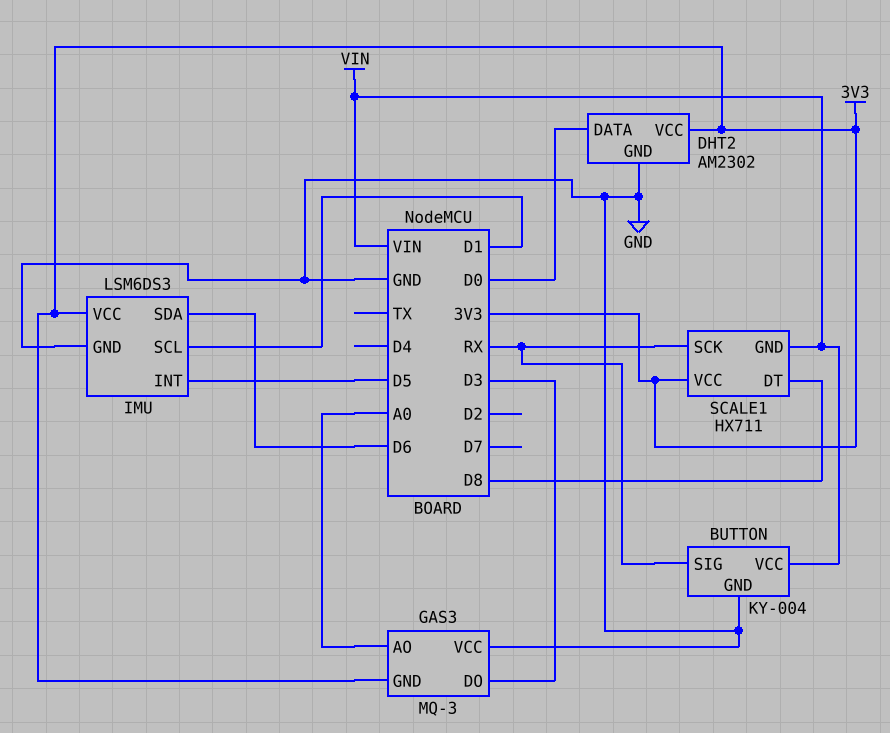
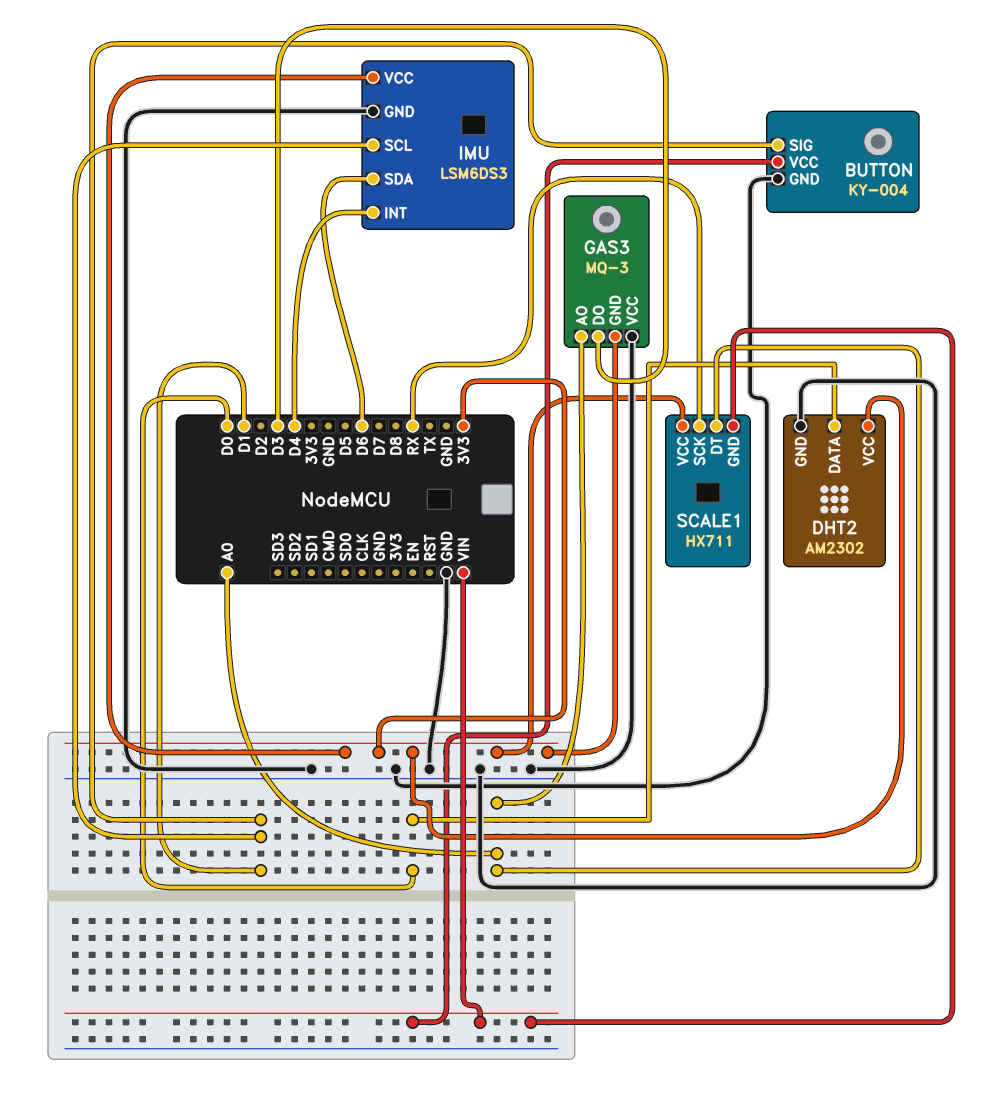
BUTTON pin SIG: RX -> D1
IMU pin INT: D5 -> D4
SCALE1 pin DT: D8 -> A0

